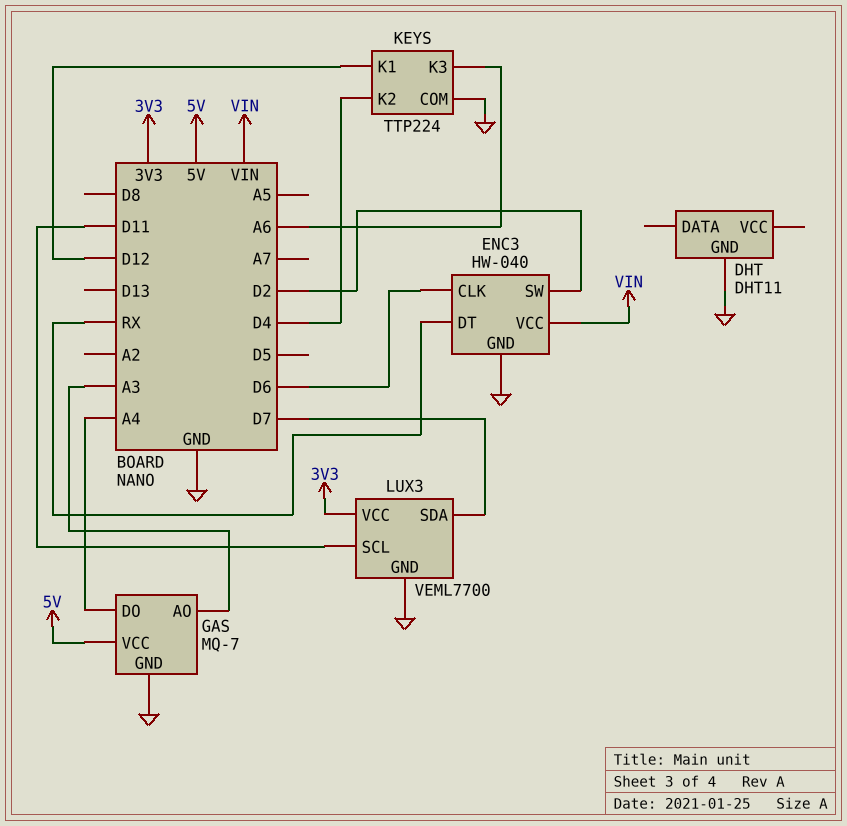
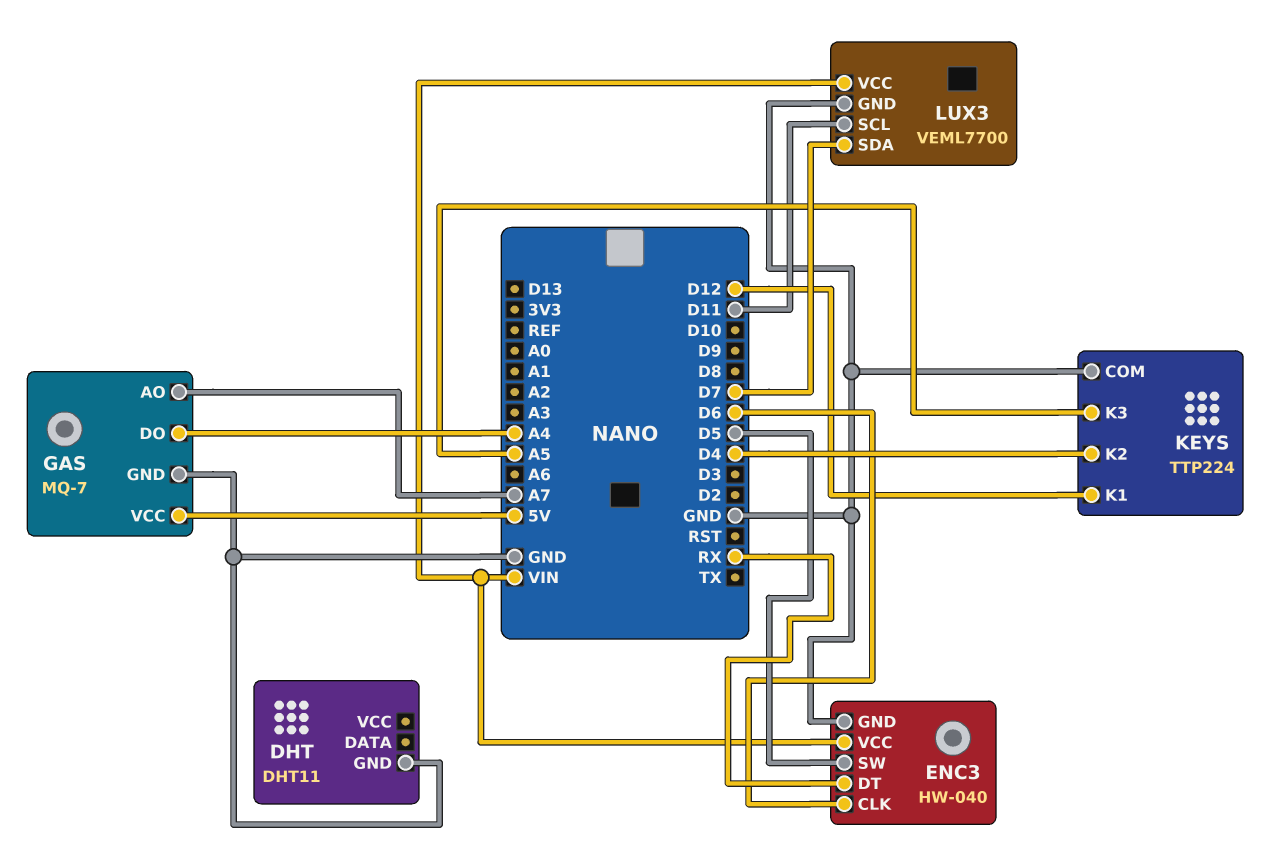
ENC3 pin SW: D2 -> D5
GAS pin AO: A3 -> A7
KEYS pin K3: A6 -> A5
LUX3 pin VCC: 3V3 -> VIN

